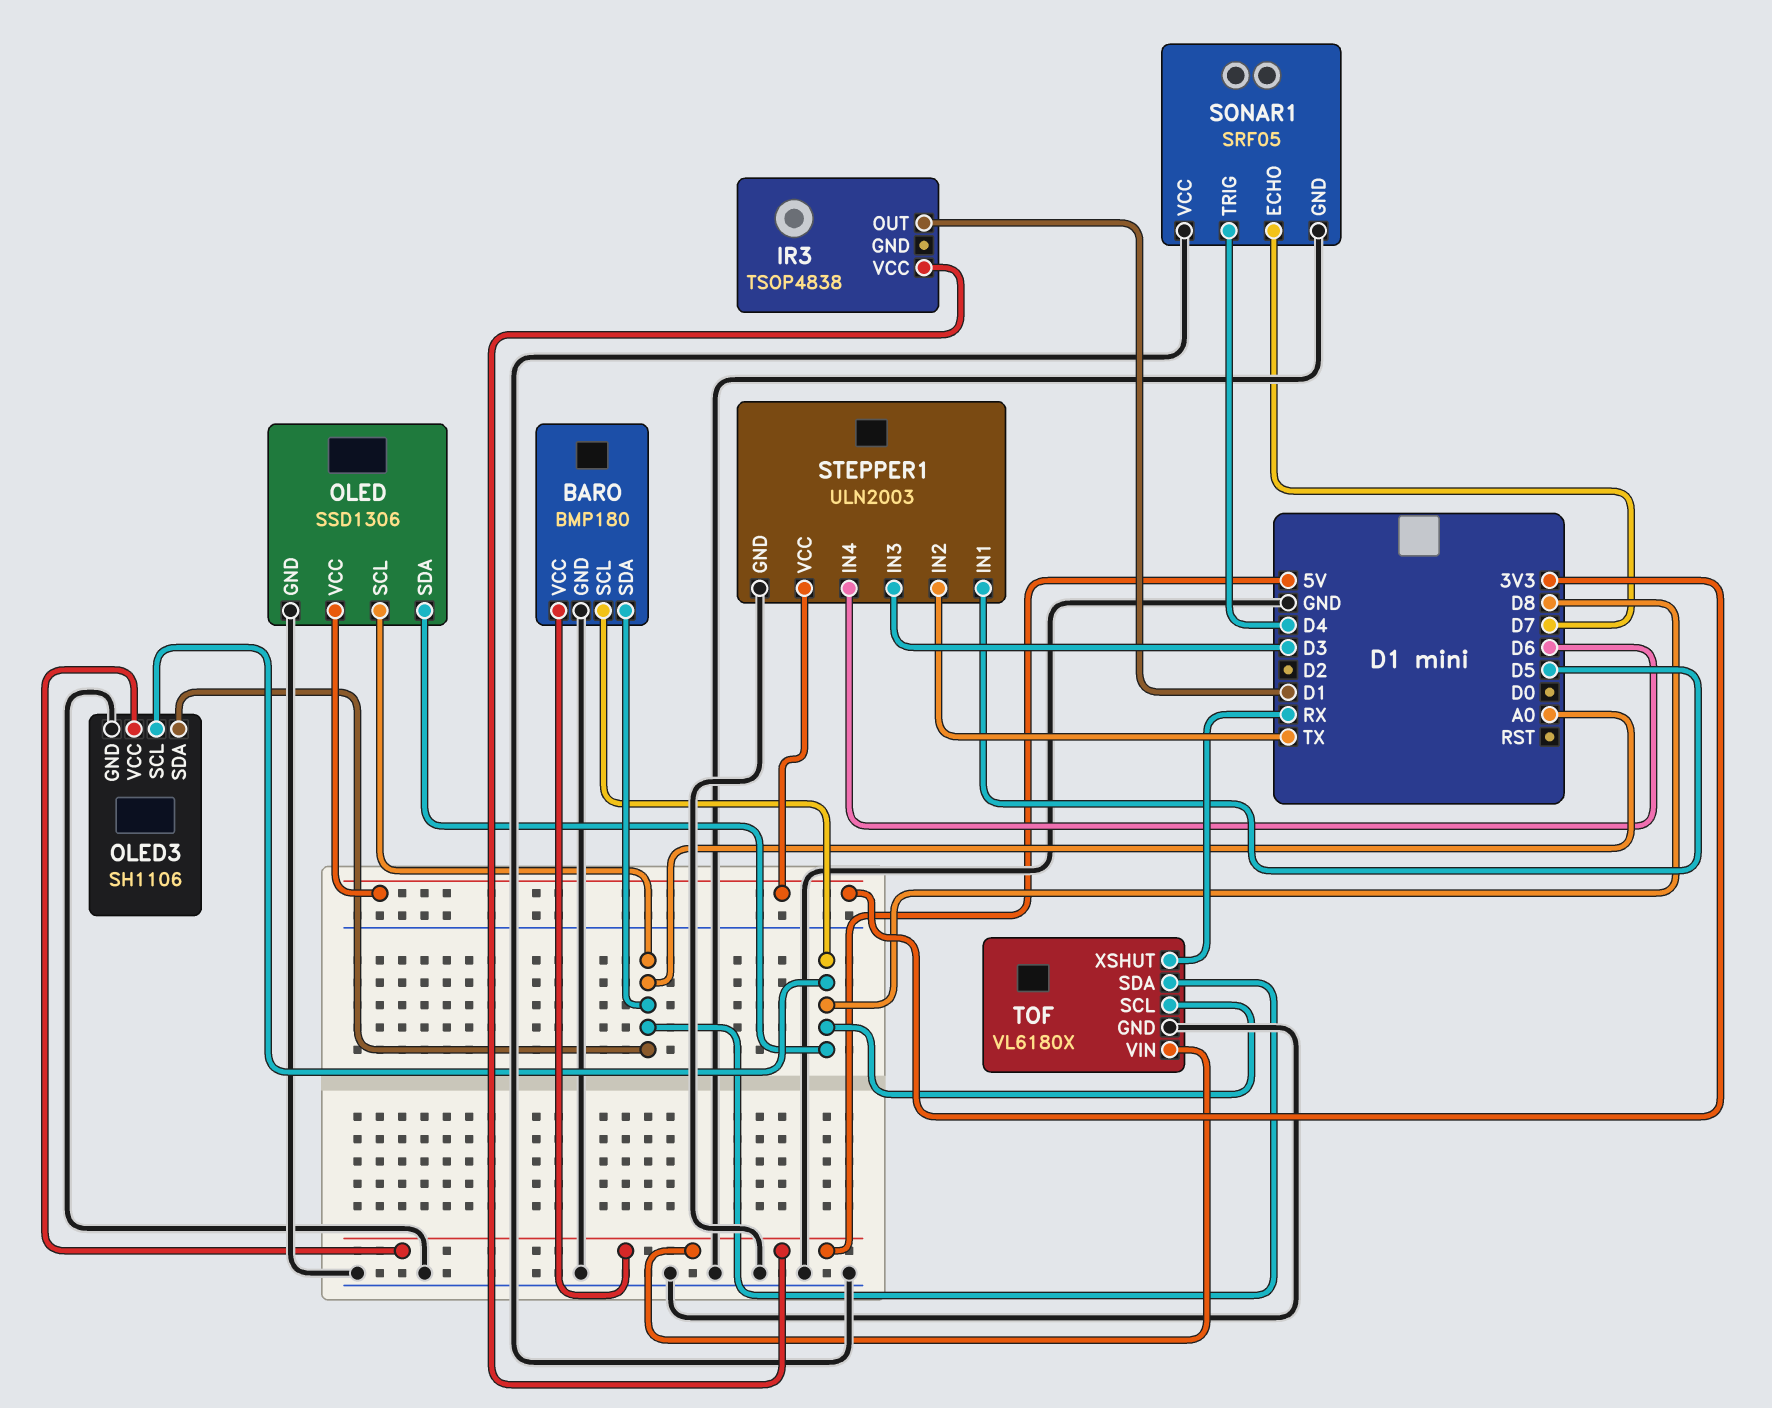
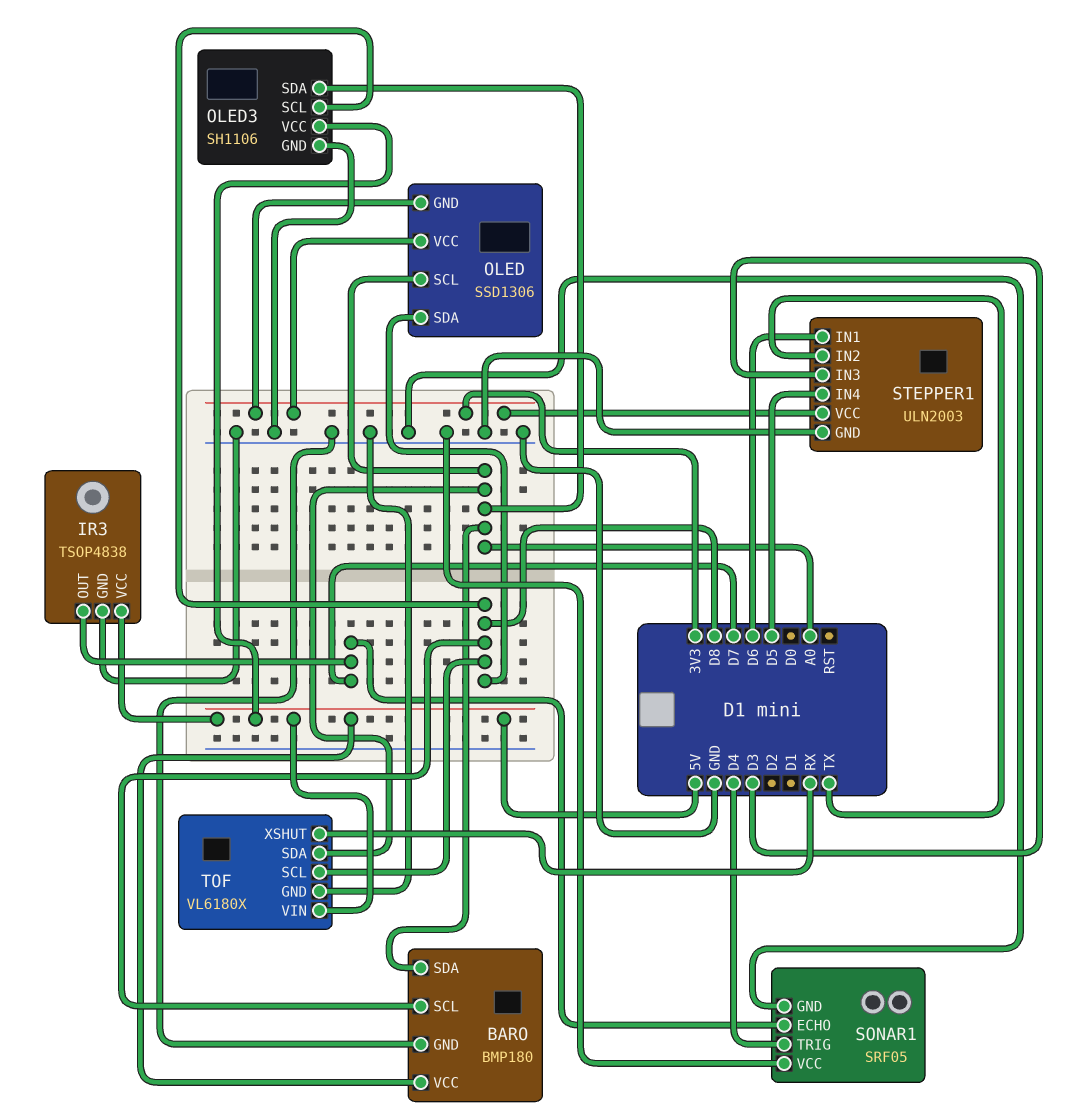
IR3 pin GND: none -> GND
IR3 pin OUT: D1 -> D7
OLED pin GND: GND -> 3V3
STEPPER1 pin IN1: D5 -> D6
STEPPER1 pin IN4: D6 -> D5

